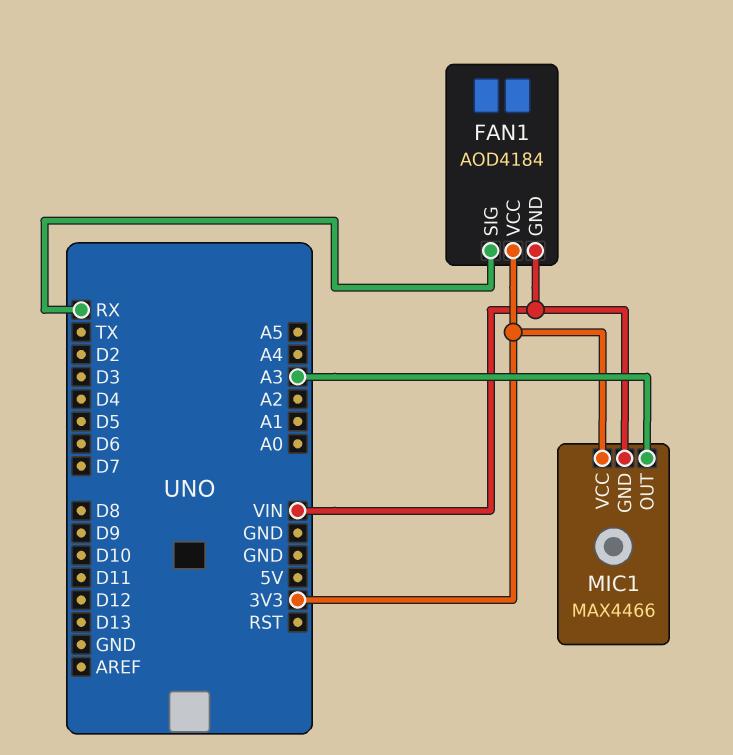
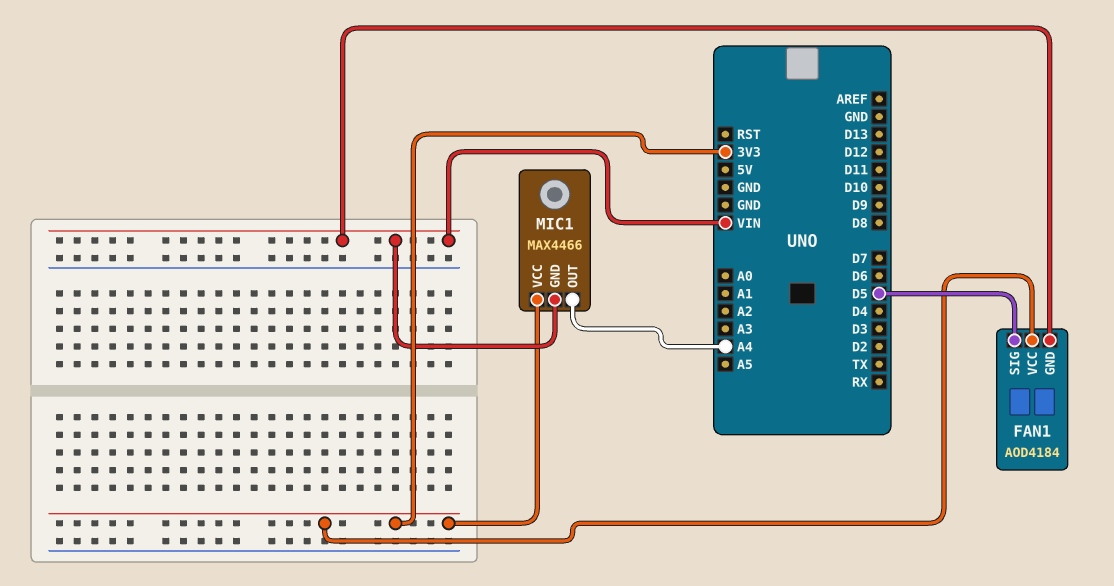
FAN1 pin SIG: RX -> D5
MIC1 pin OUT: A3 -> A4

